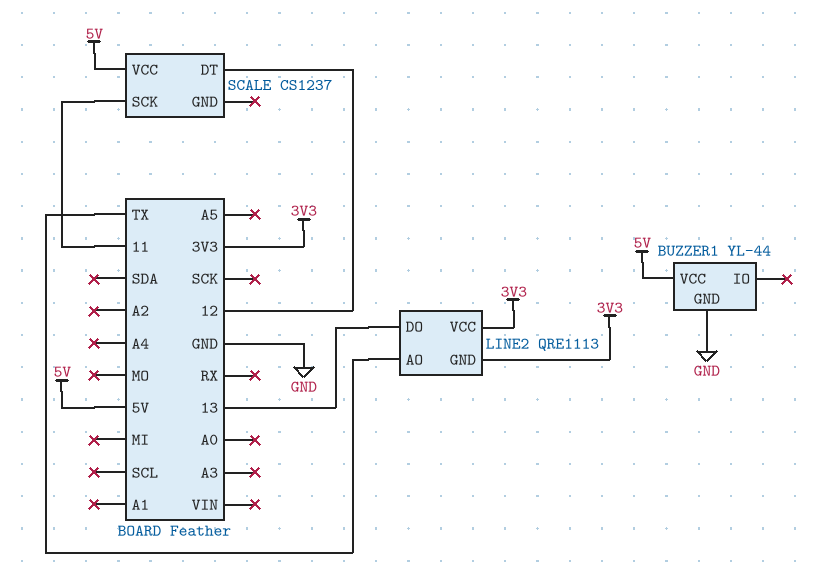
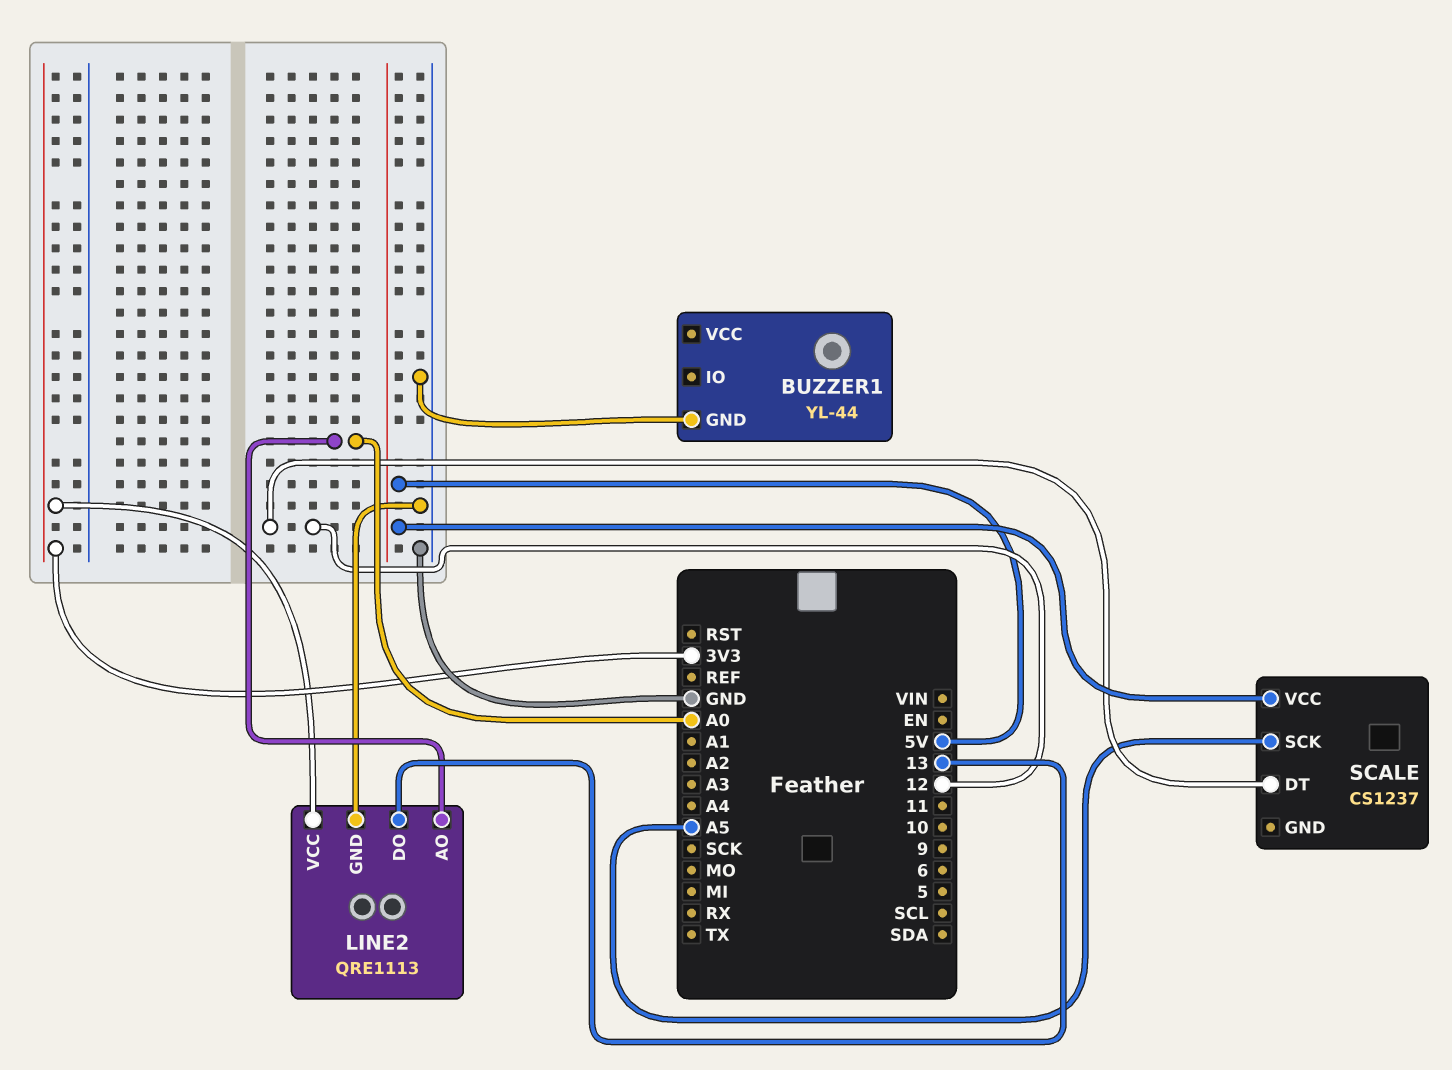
BUZZER1 pin VCC: 5V -> none
LINE2 pin AO: TX -> A0
LINE2 pin GND: 3V3 -> GND
SCALE pin SCK: 11 -> A5

